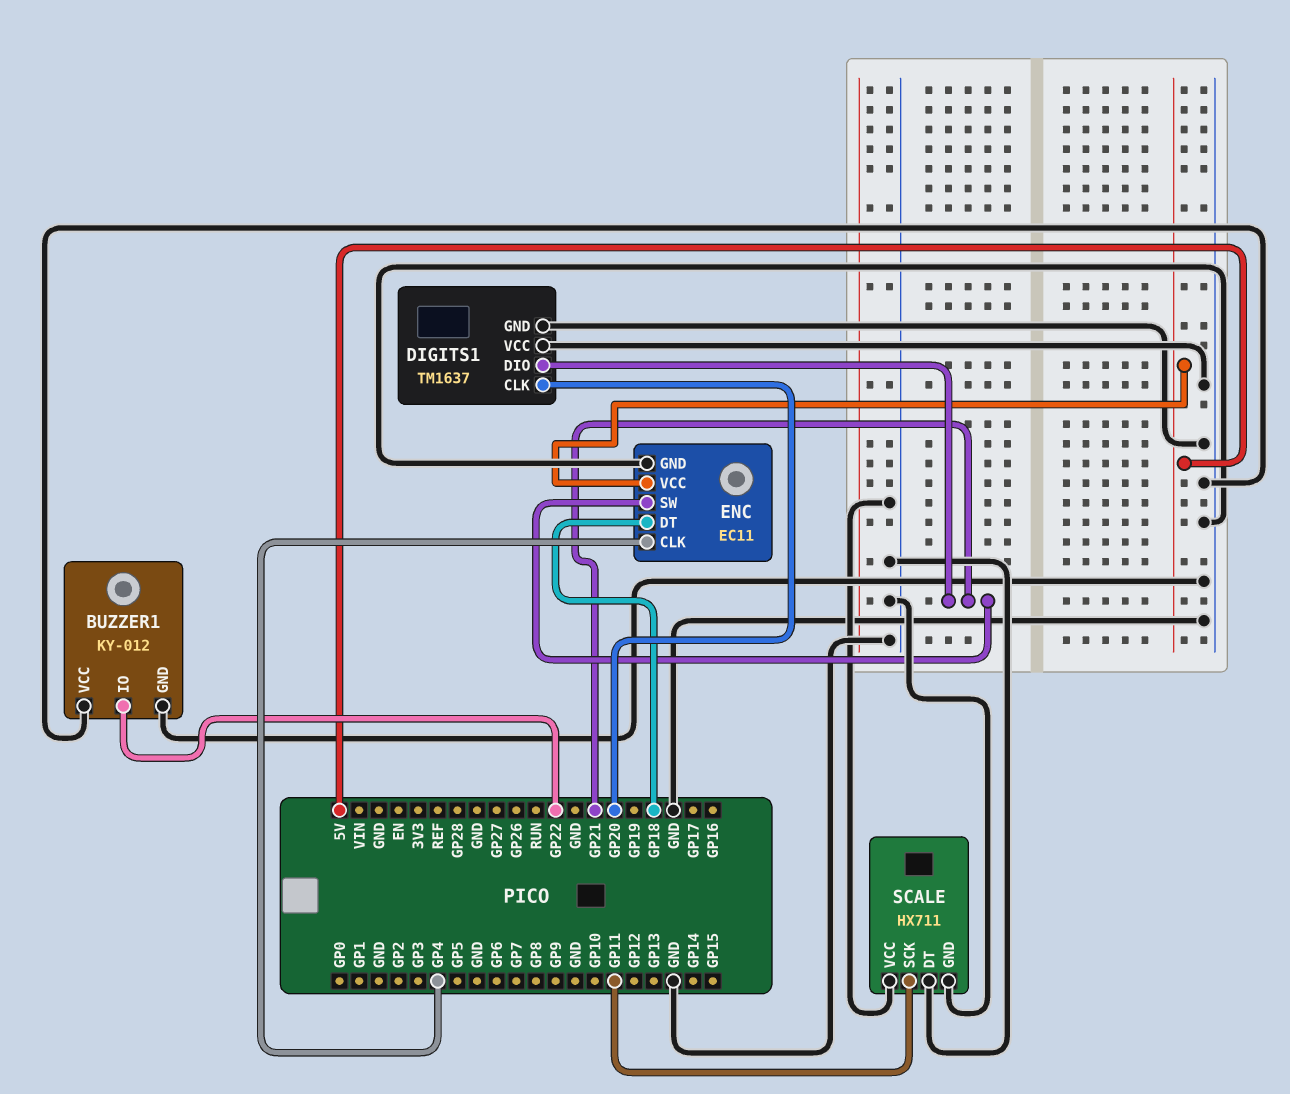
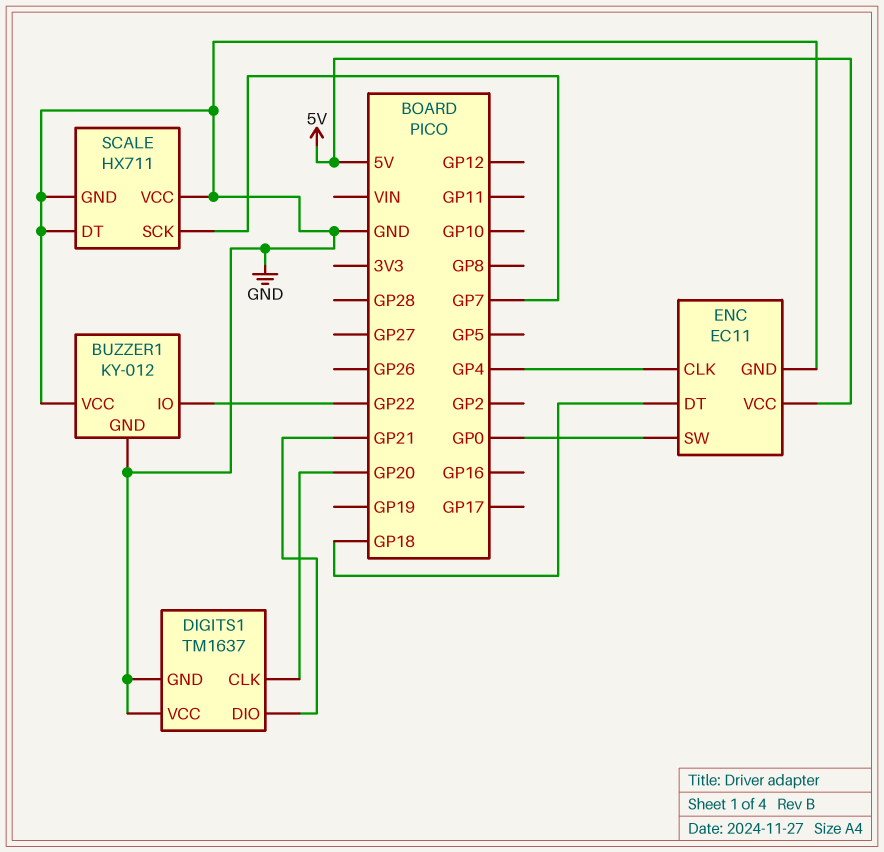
ENC pin SW: GP21 -> GP0
SCALE pin SCK: GP11 -> GP7

